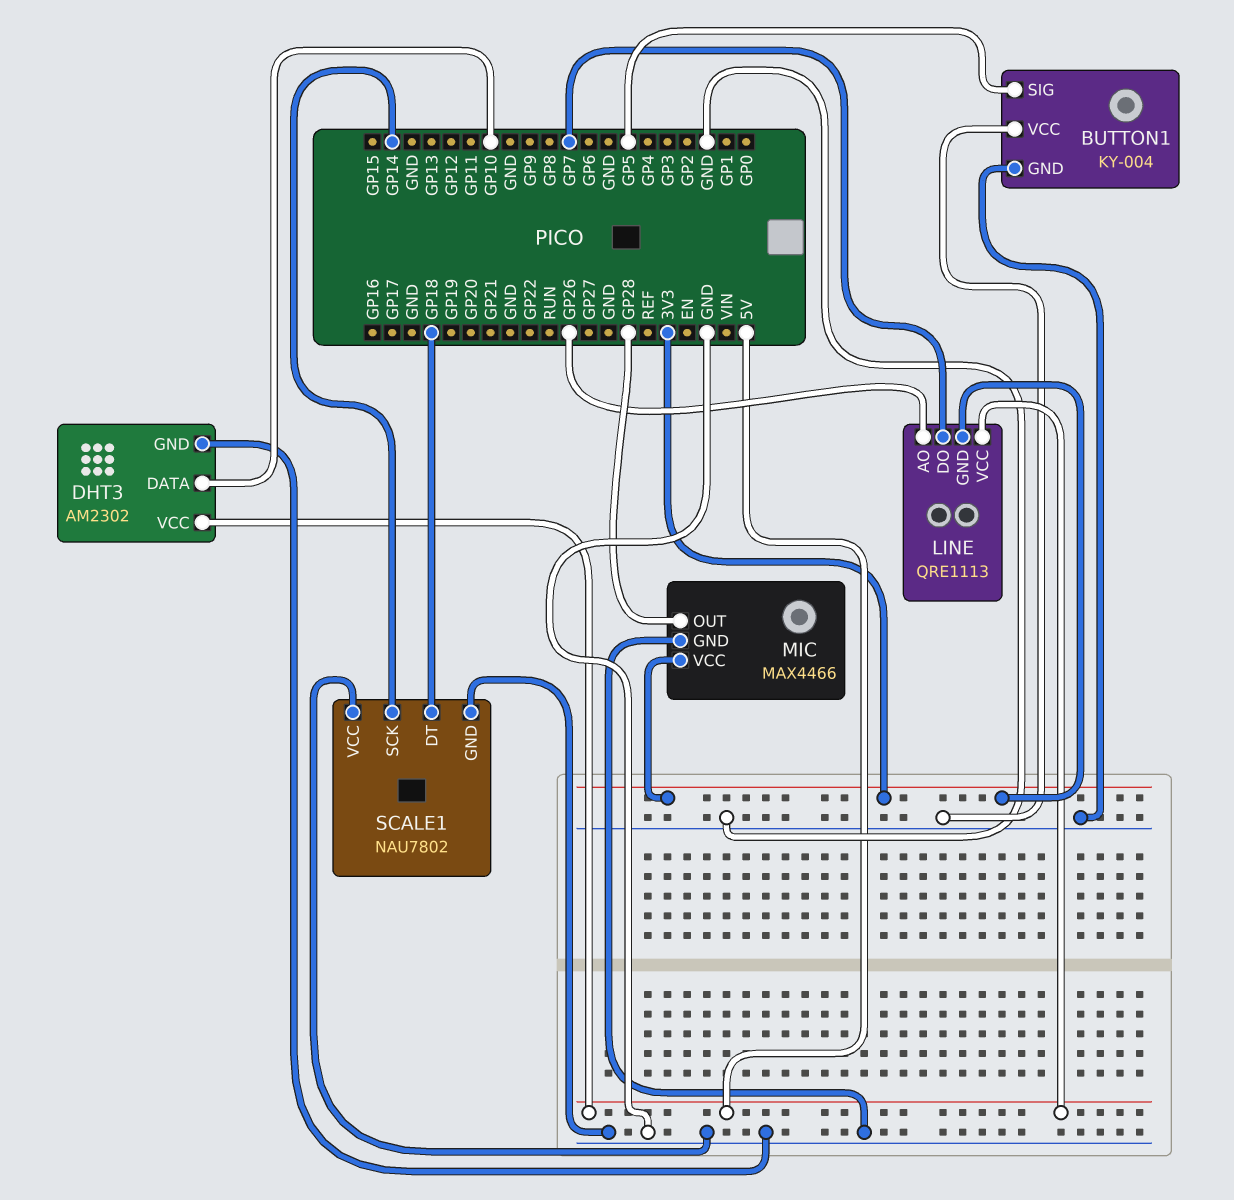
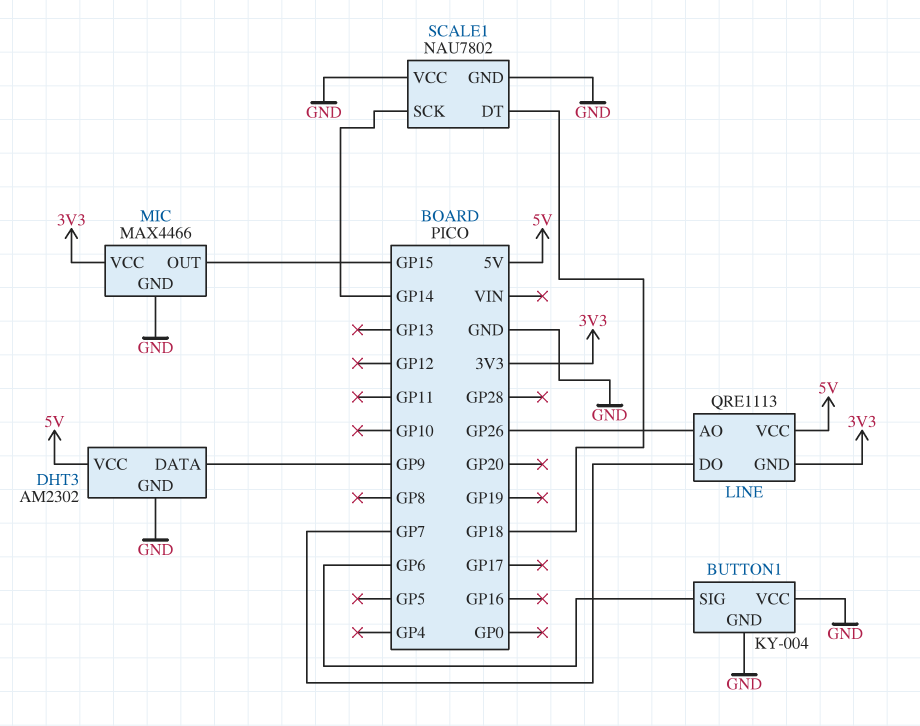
BUTTON1 pin SIG: GP5 -> GP6
DHT3 pin DATA: GP10 -> GP9
MIC pin OUT: GP28 -> GP15

